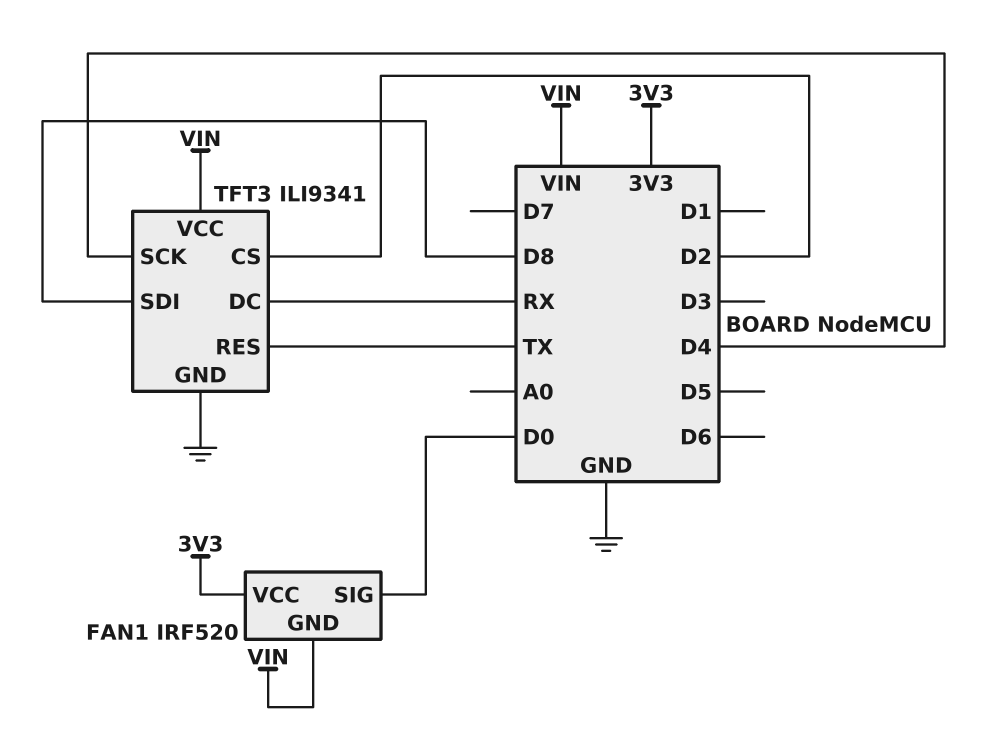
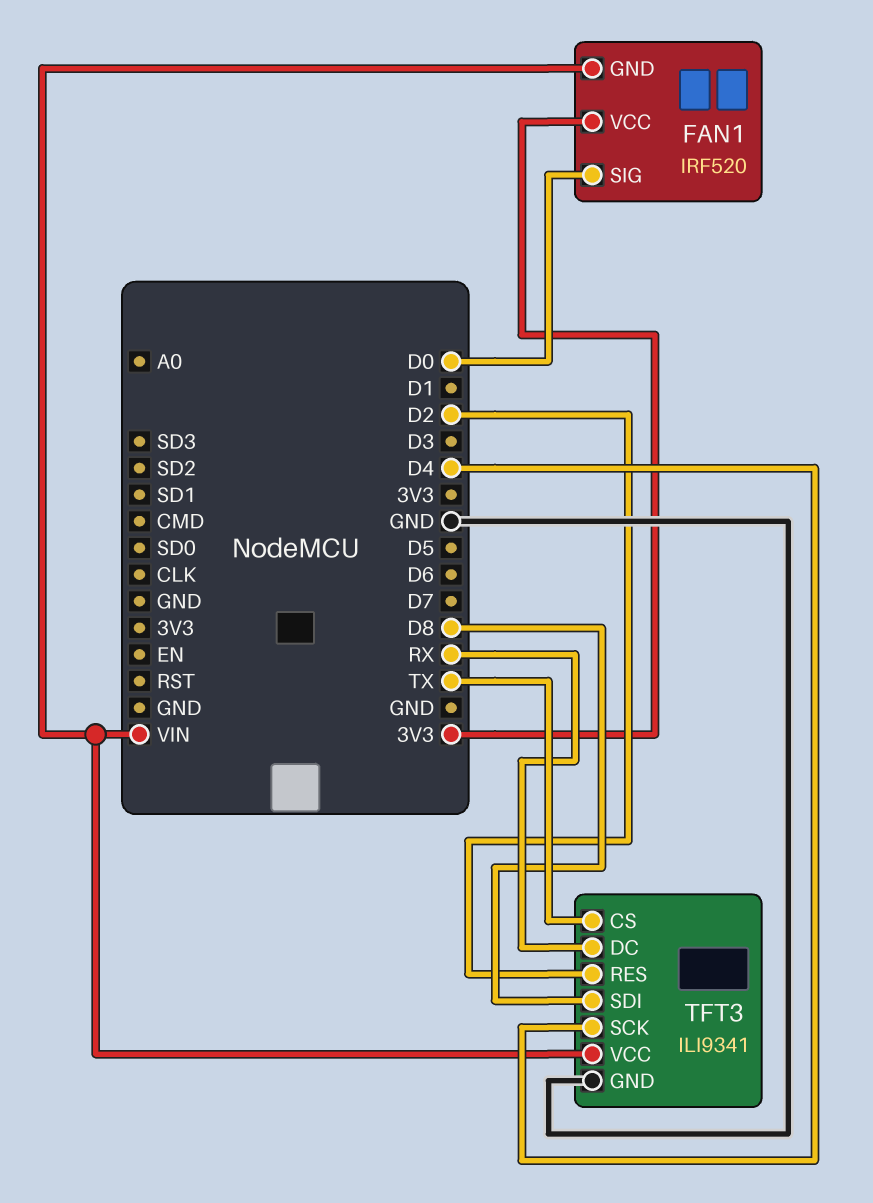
TFT3 pin CS: D2 -> TX
TFT3 pin RES: TX -> D2

